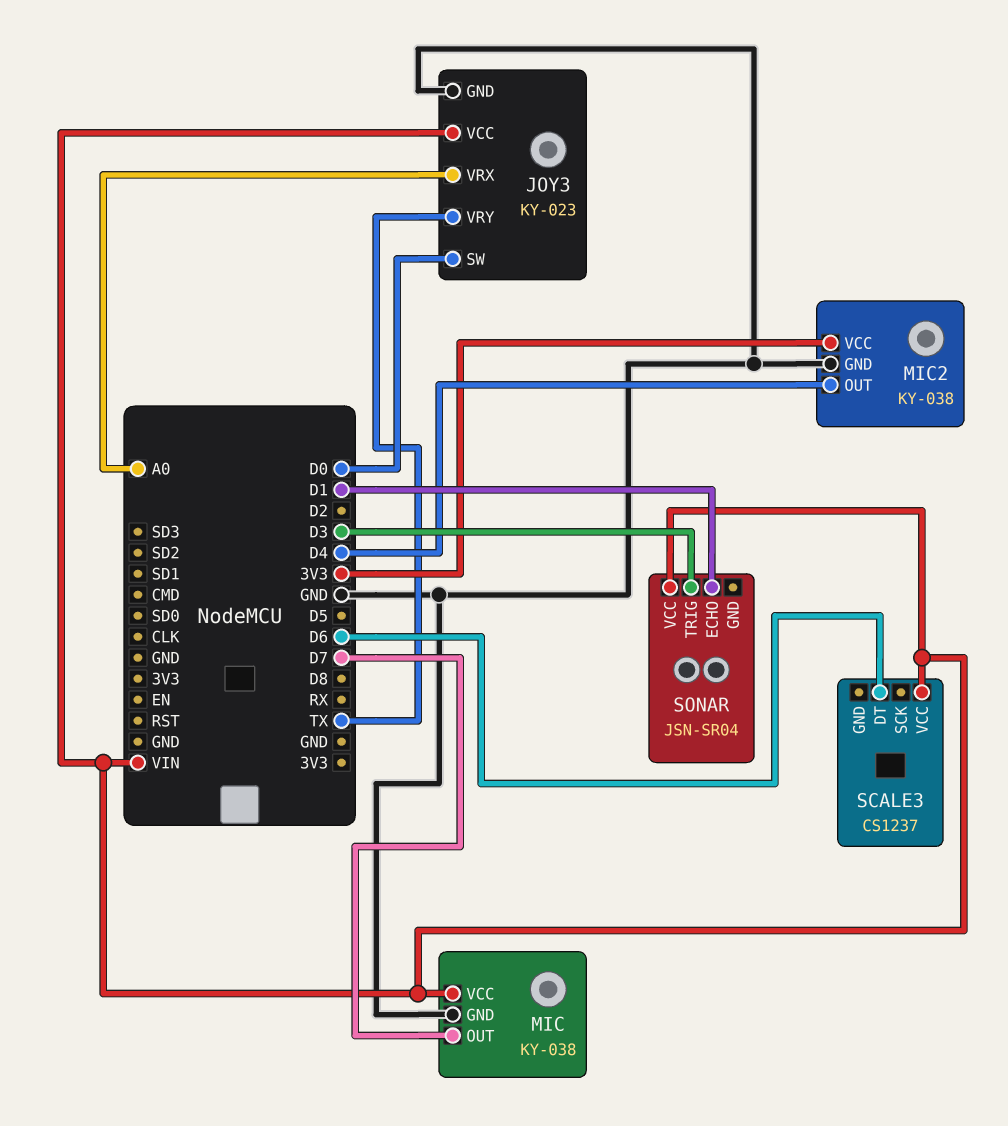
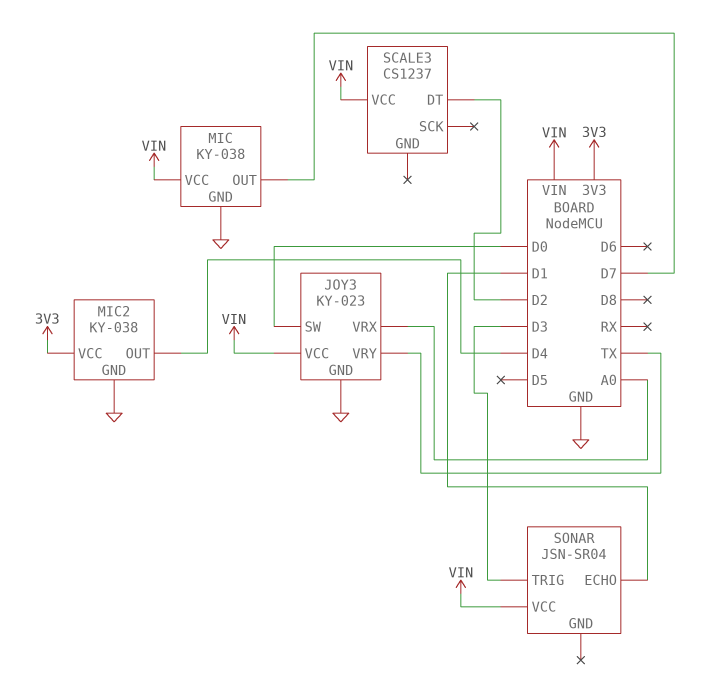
SCALE3 pin DT: D6 -> D2

